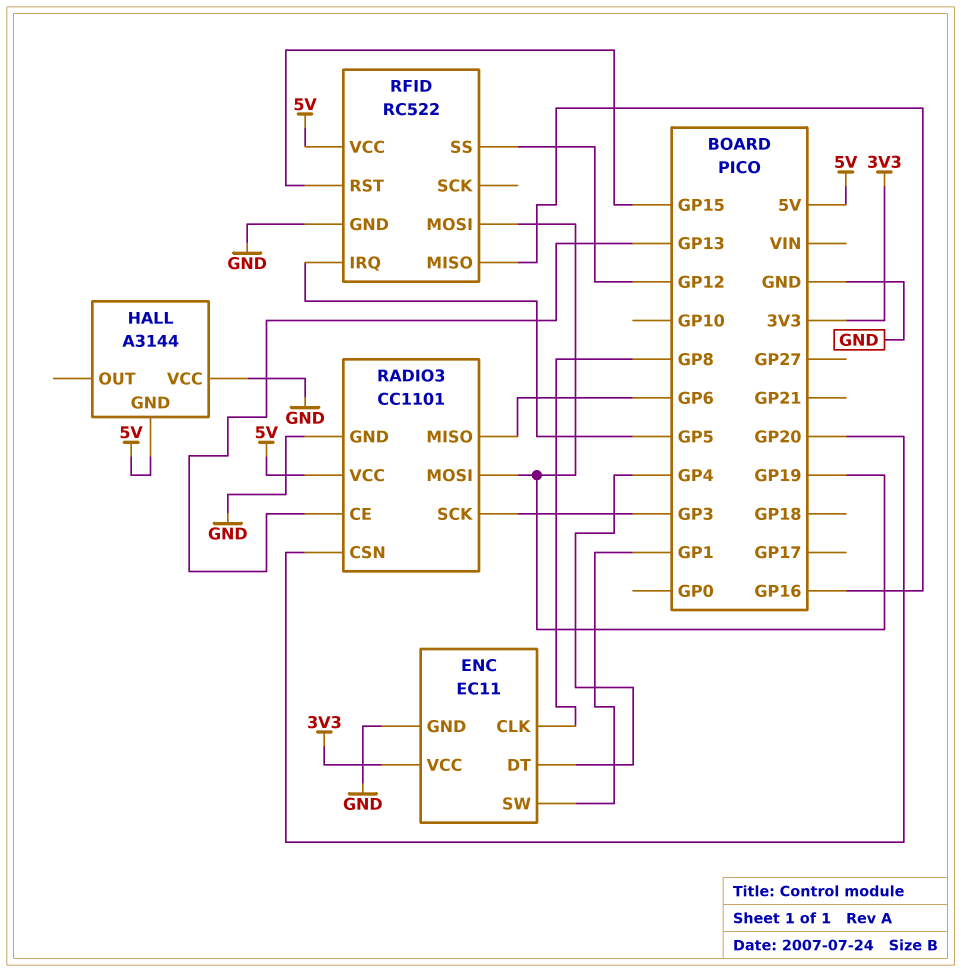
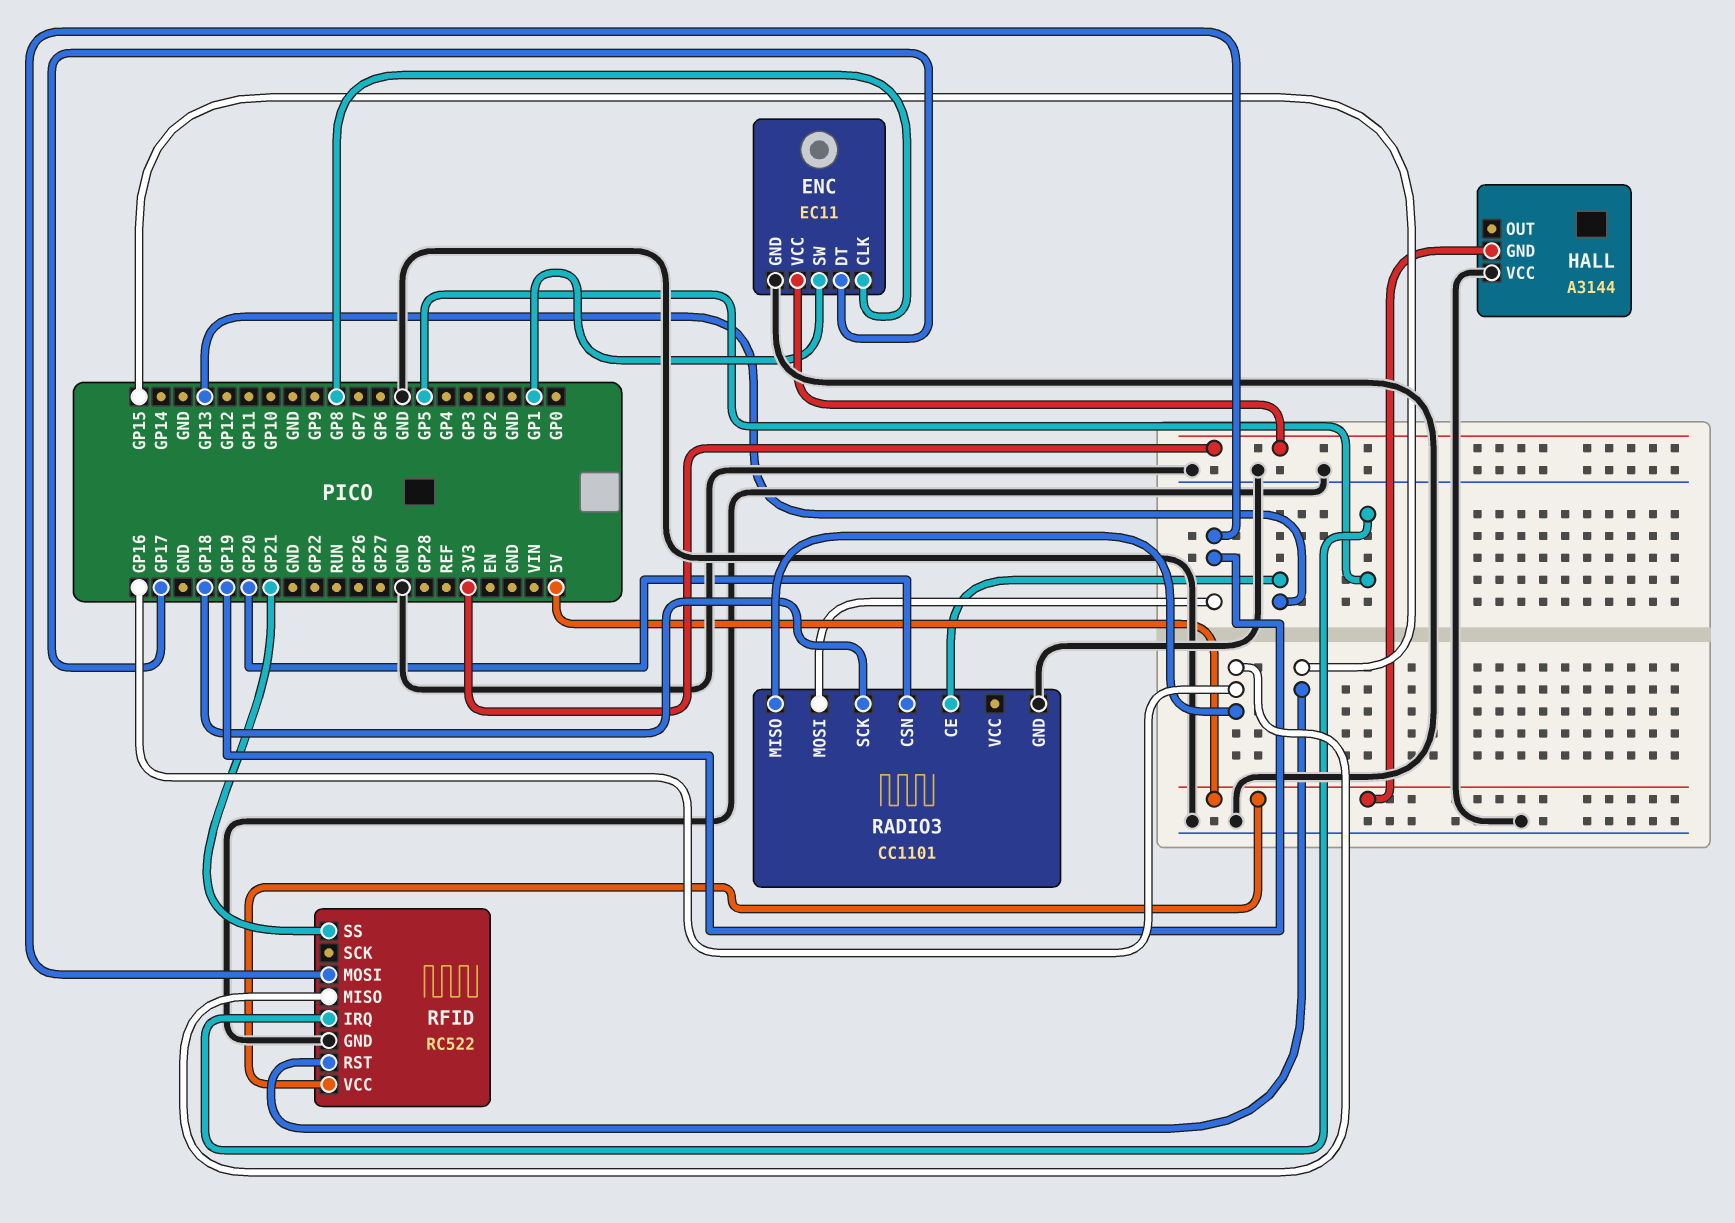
ENC pin DT: GP4 -> GP17
RADIO3 pin MISO: GP6 -> GP16
RADIO3 pin SCK: GP3 -> GP18
RADIO3 pin VCC: 5V -> none
RFID pin SS: GP12 -> GP21

